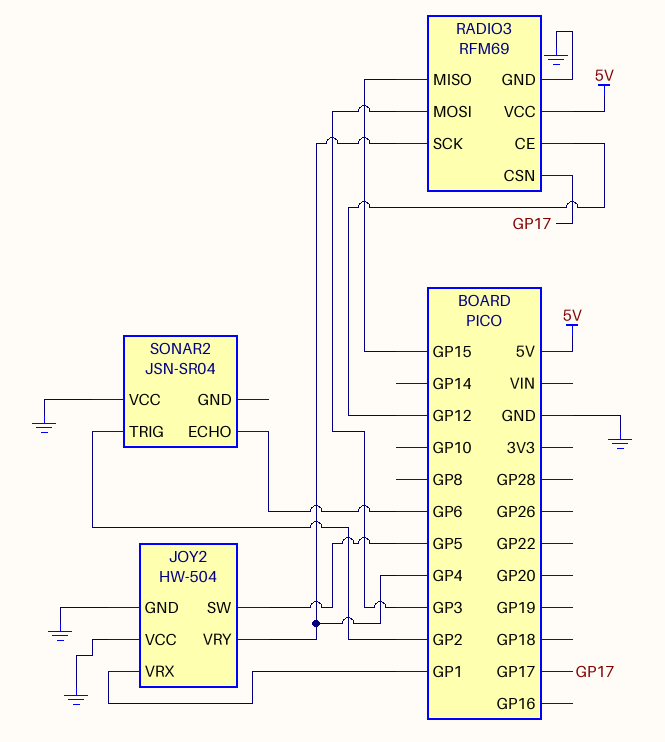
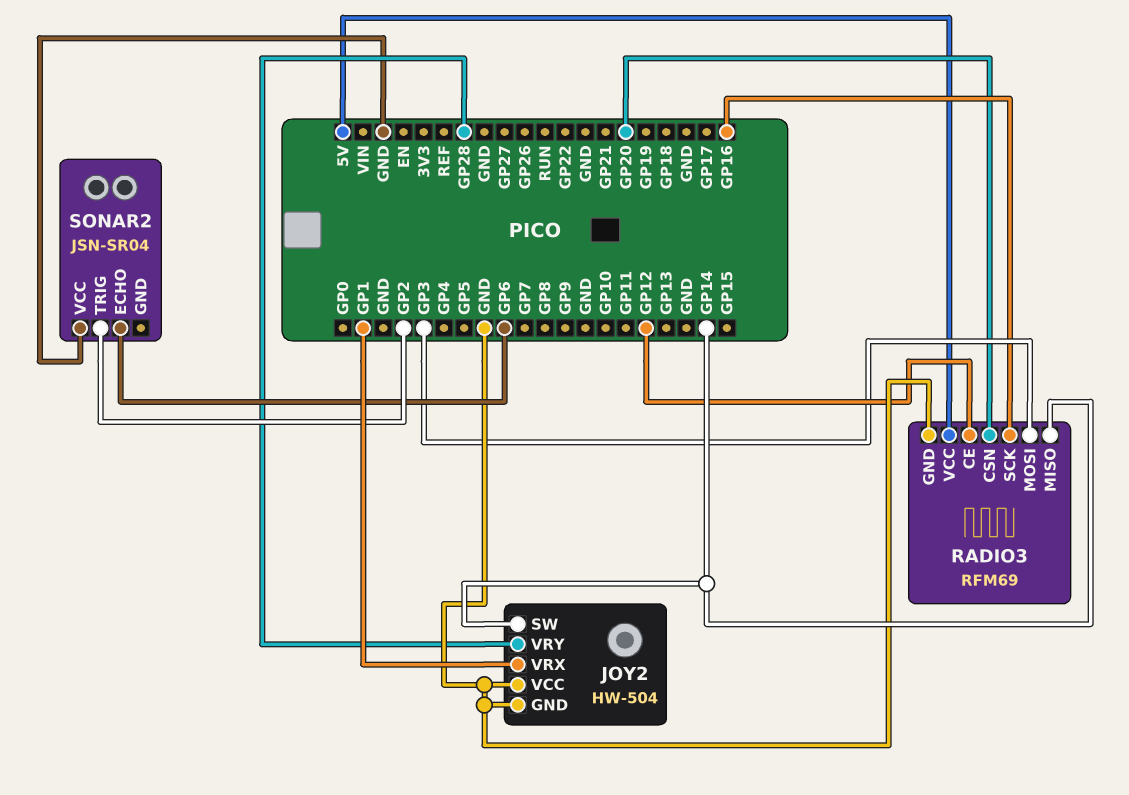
JOY2 pin SW: GP5 -> GP14
JOY2 pin VRY: GP4 -> GP28
RADIO3 pin CSN: GP17 -> GP20
RADIO3 pin MISO: GP15 -> GP14
RADIO3 pin SCK: GP4 -> GP16

